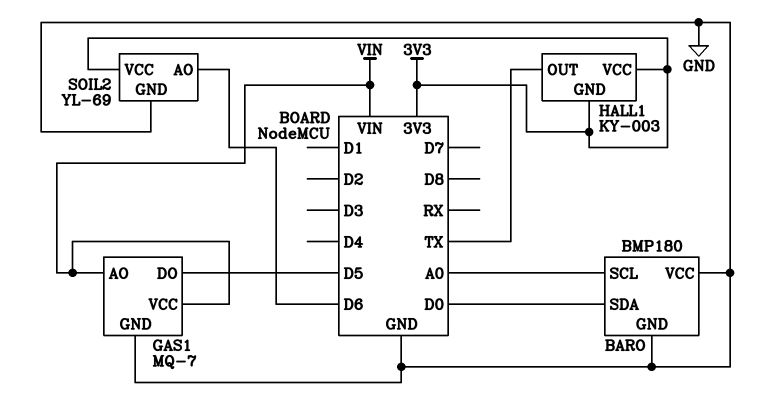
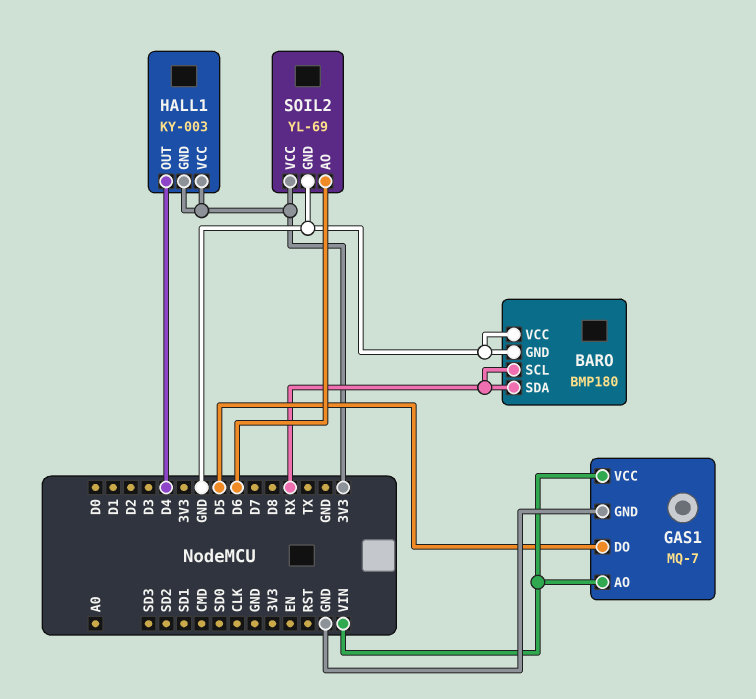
BARO pin SCL: A0 -> RX
BARO pin SDA: D0 -> RX
HALL1 pin OUT: TX -> D4

